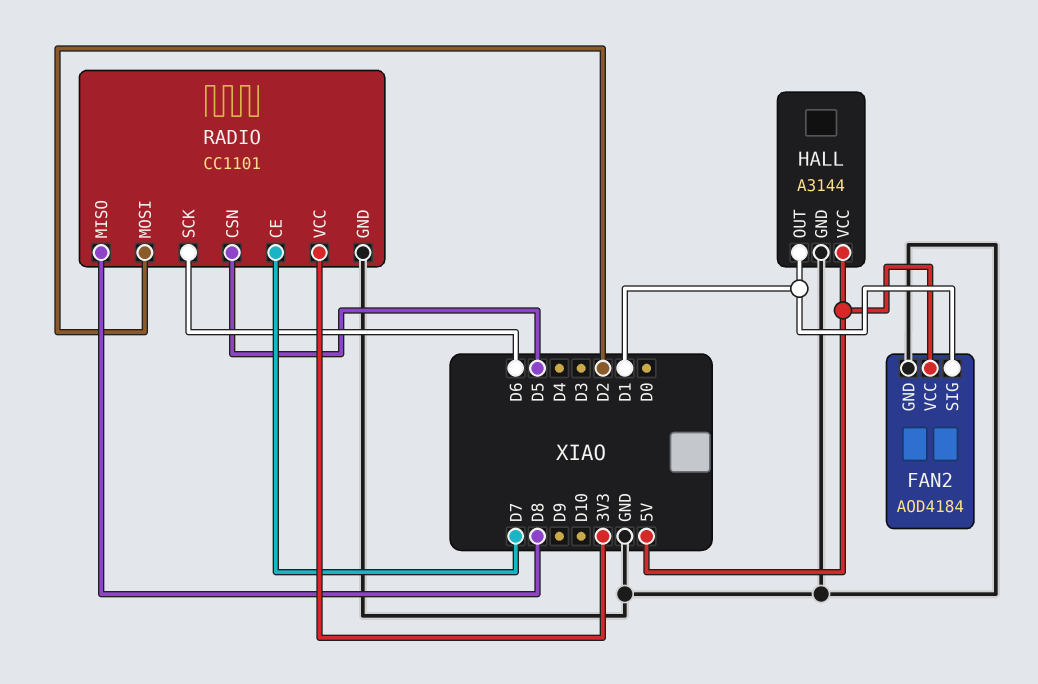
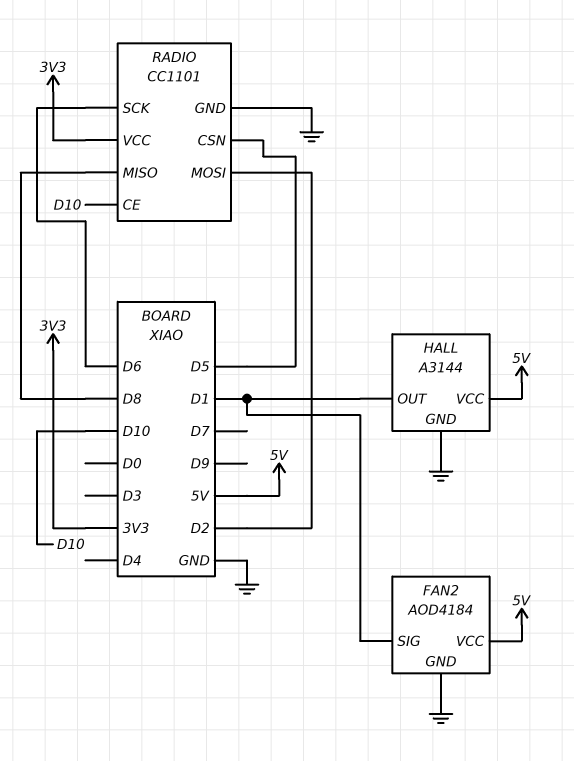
RADIO pin CE: D7 -> D10

